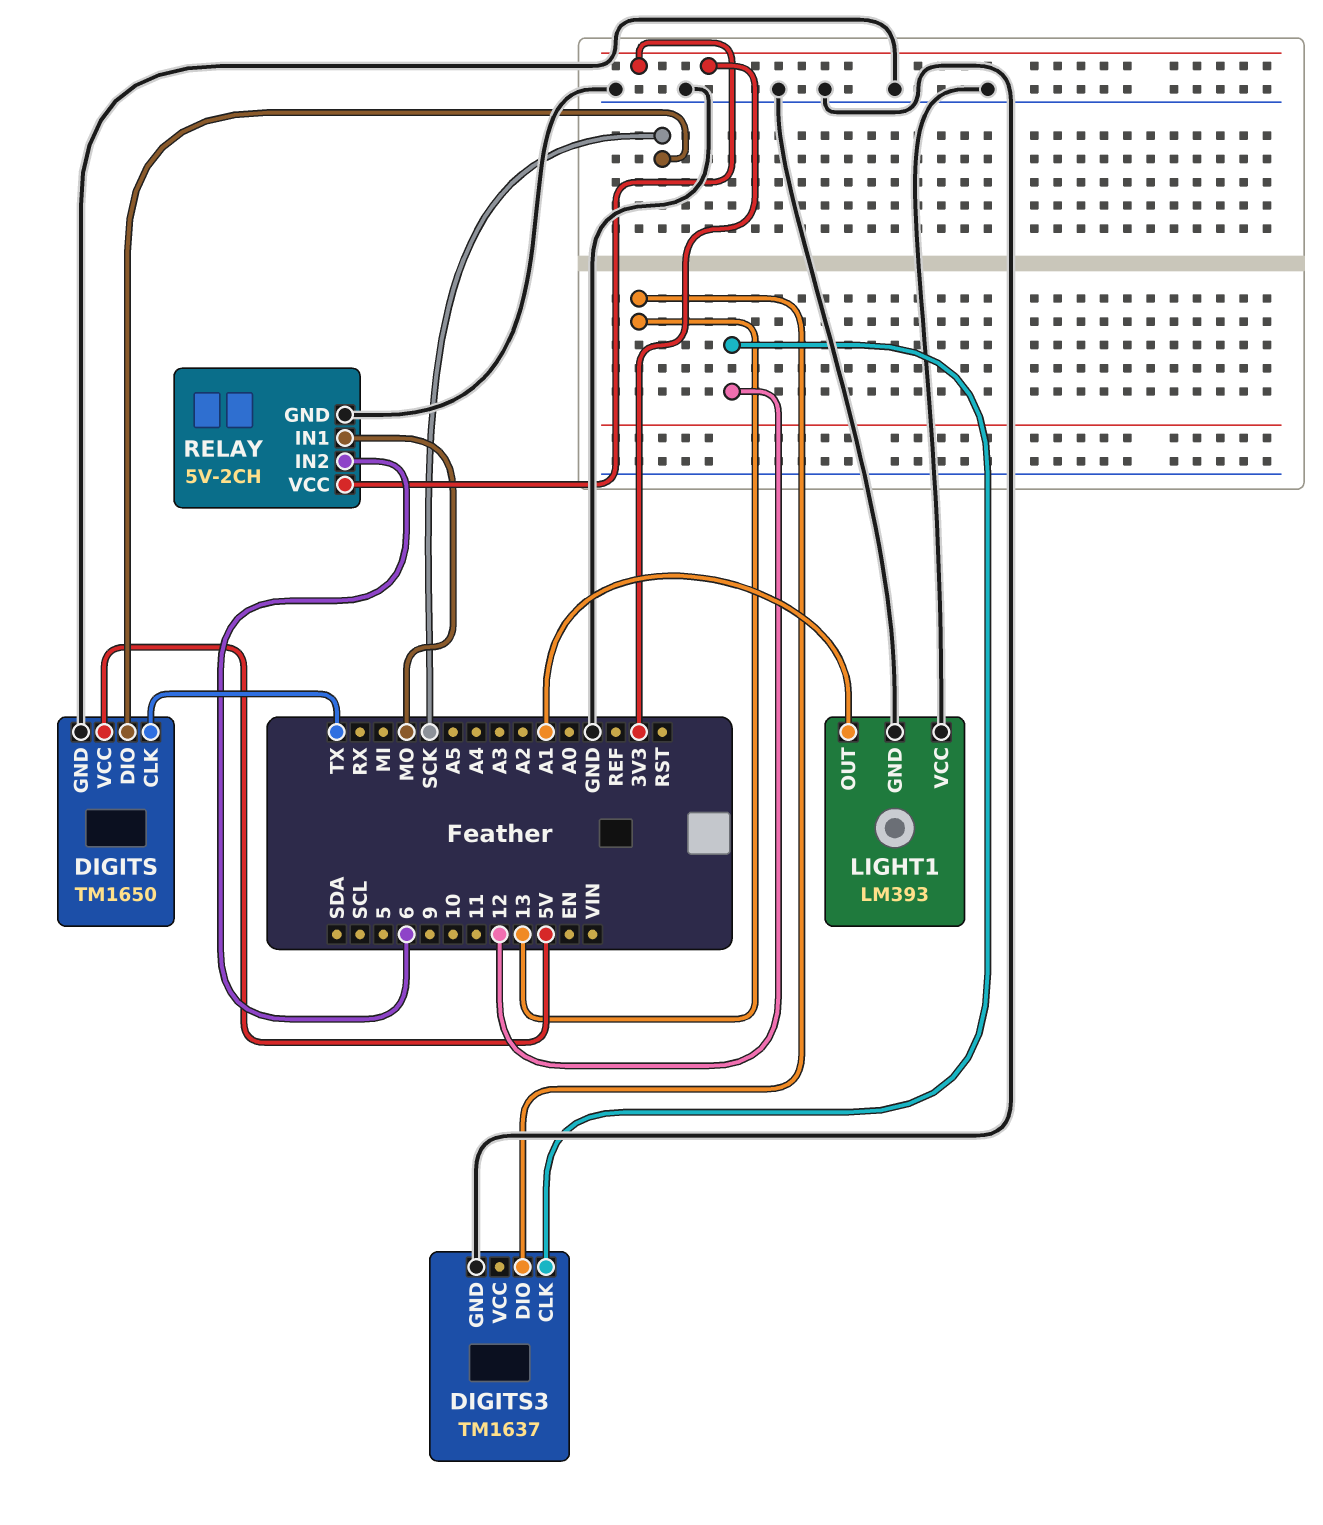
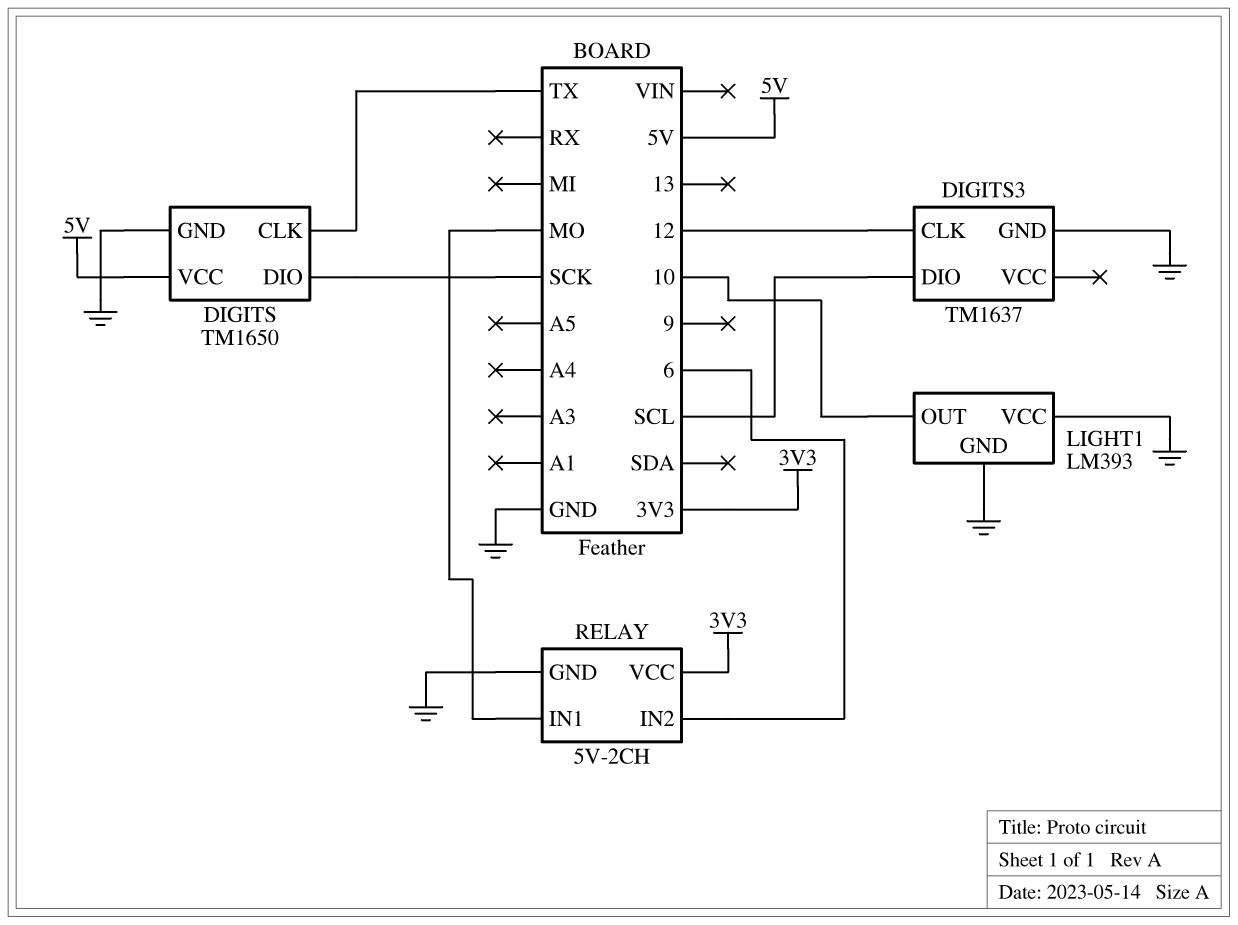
DIGITS3 pin DIO: 13 -> SCL
LIGHT1 pin OUT: A1 -> 10

